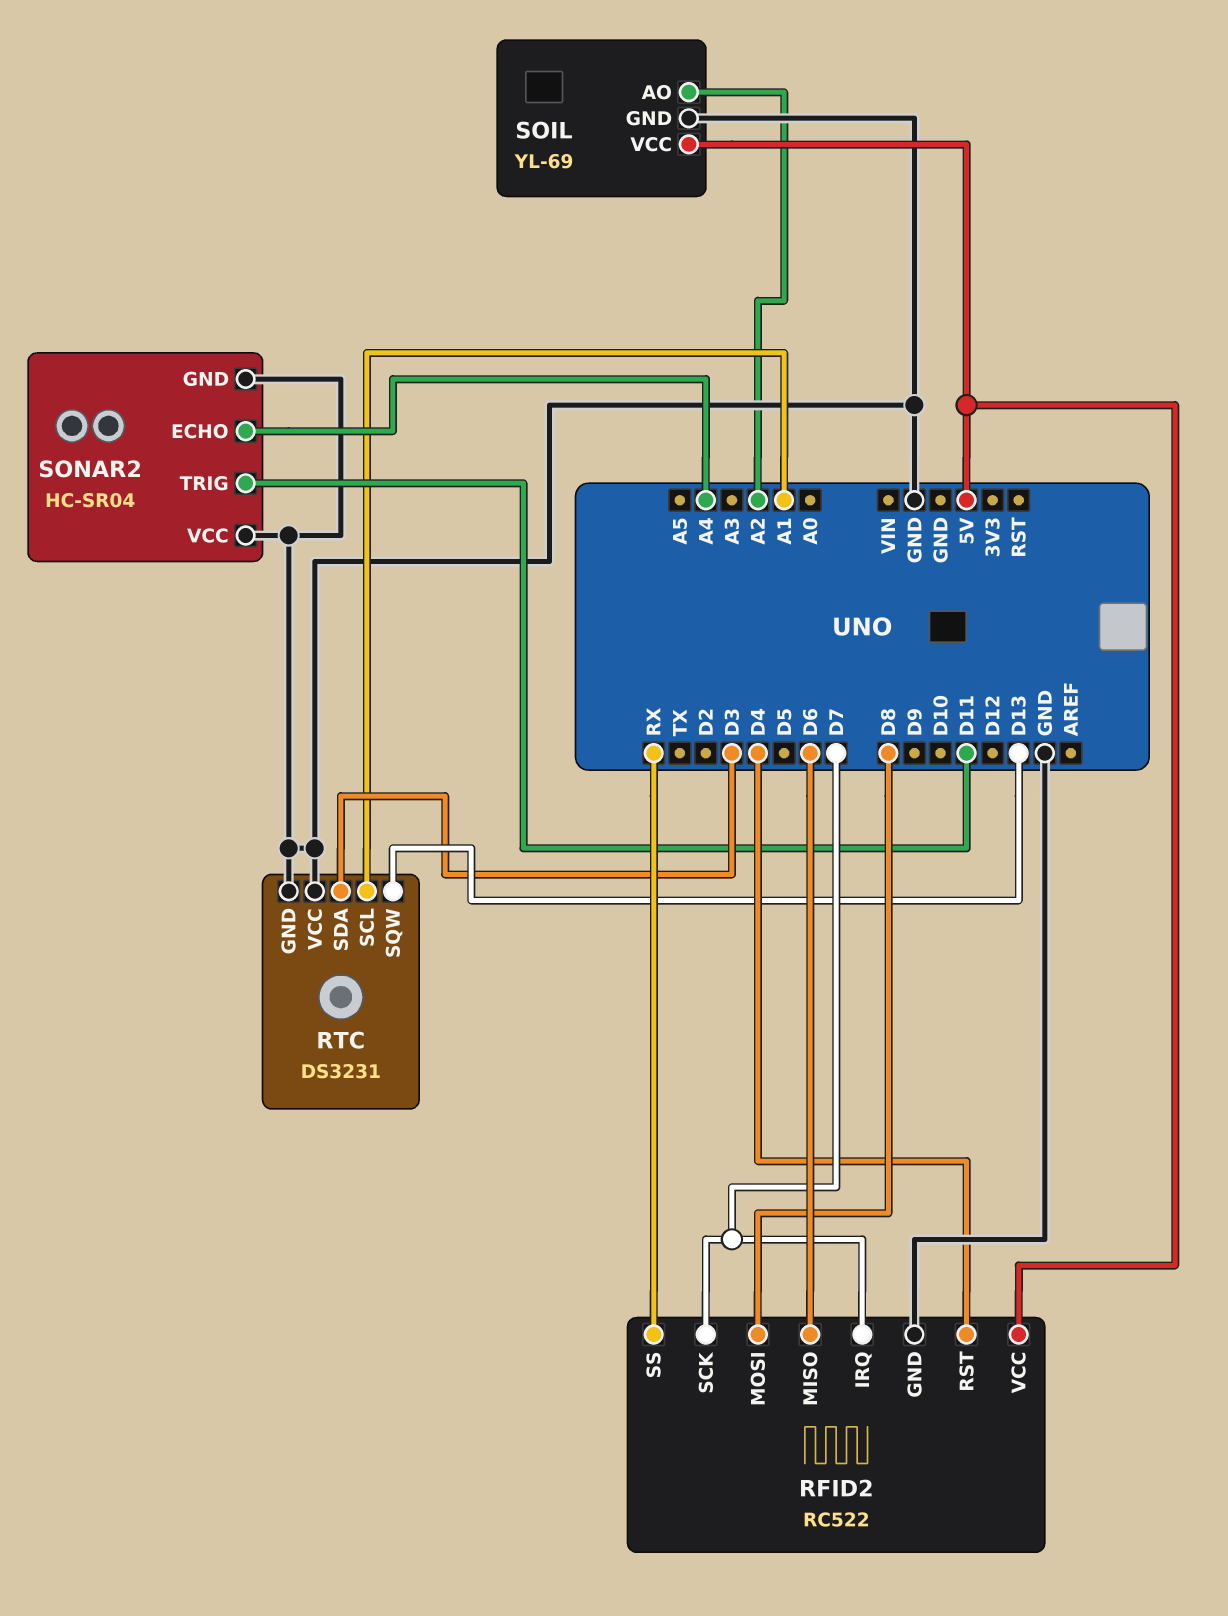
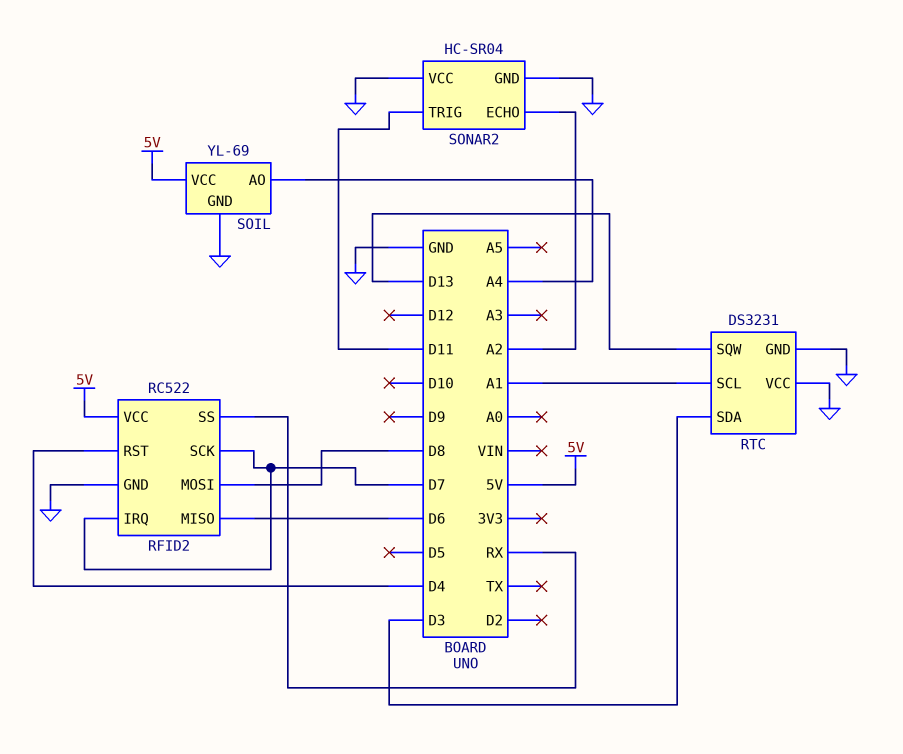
SOIL pin AO: A2 -> A4
SONAR2 pin ECHO: A4 -> A2

